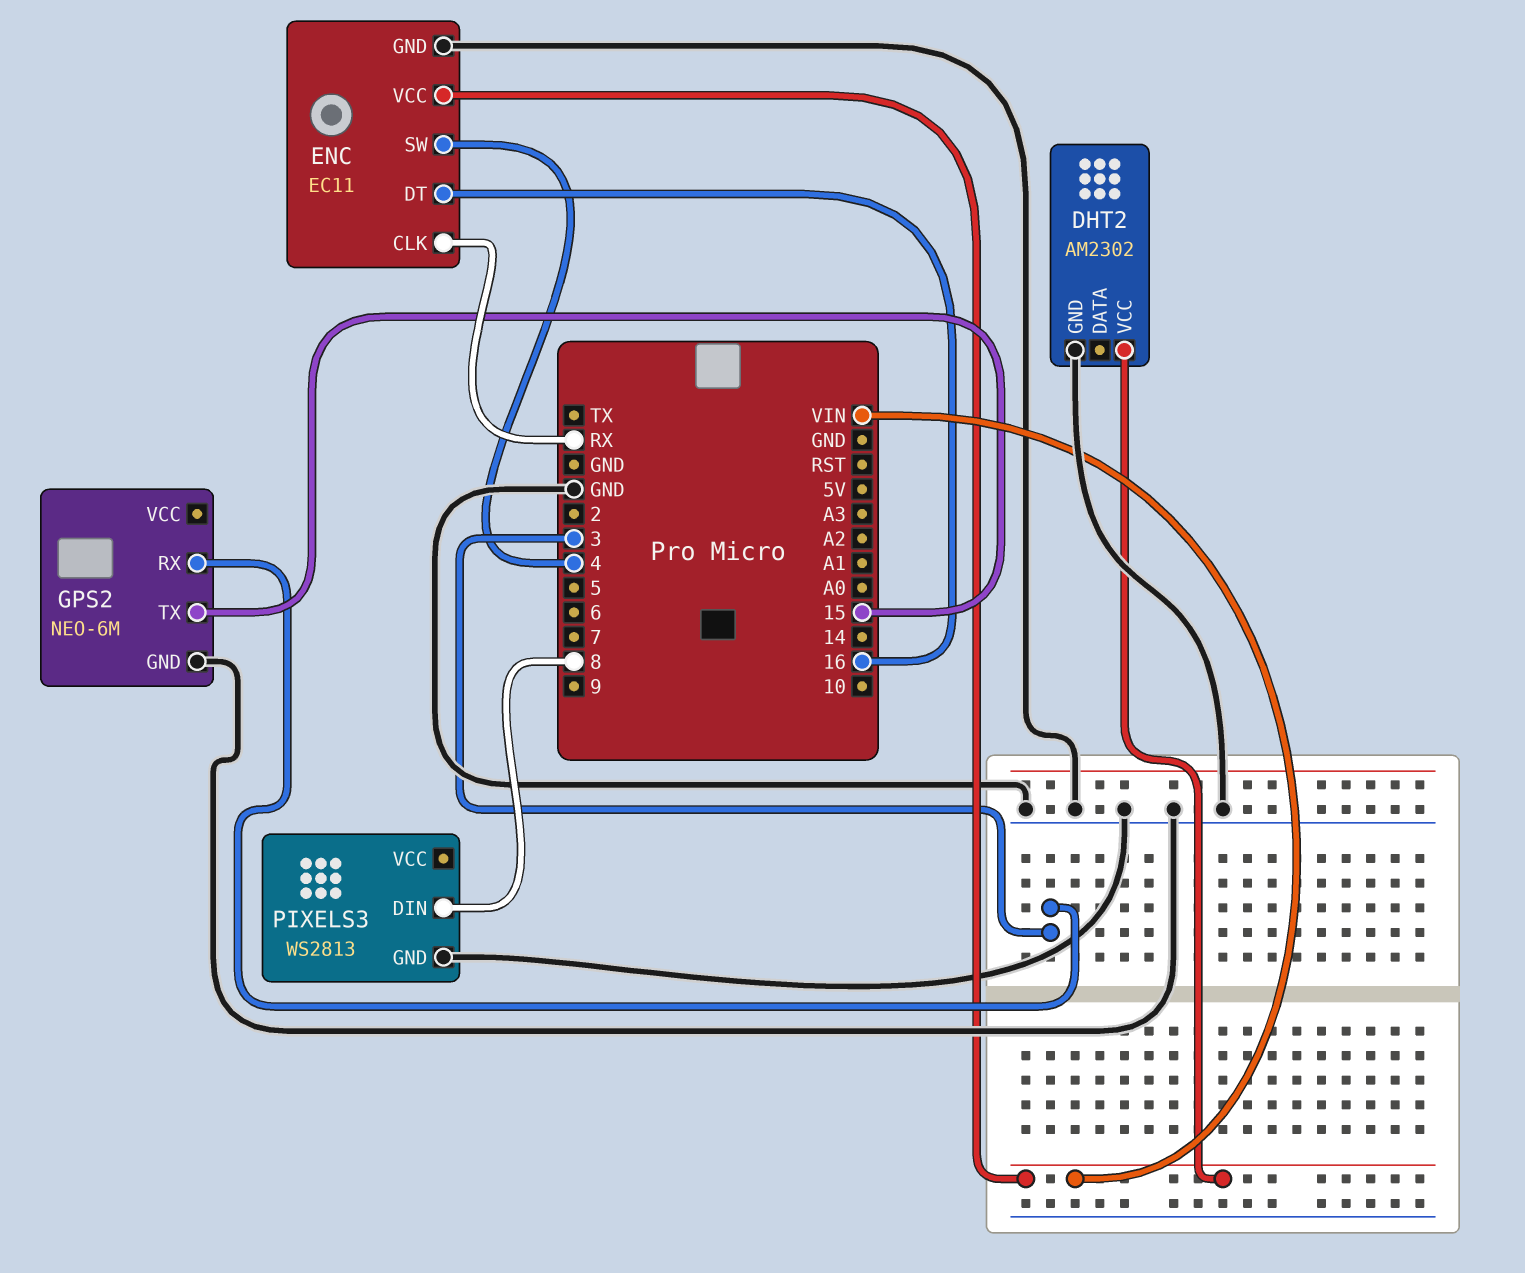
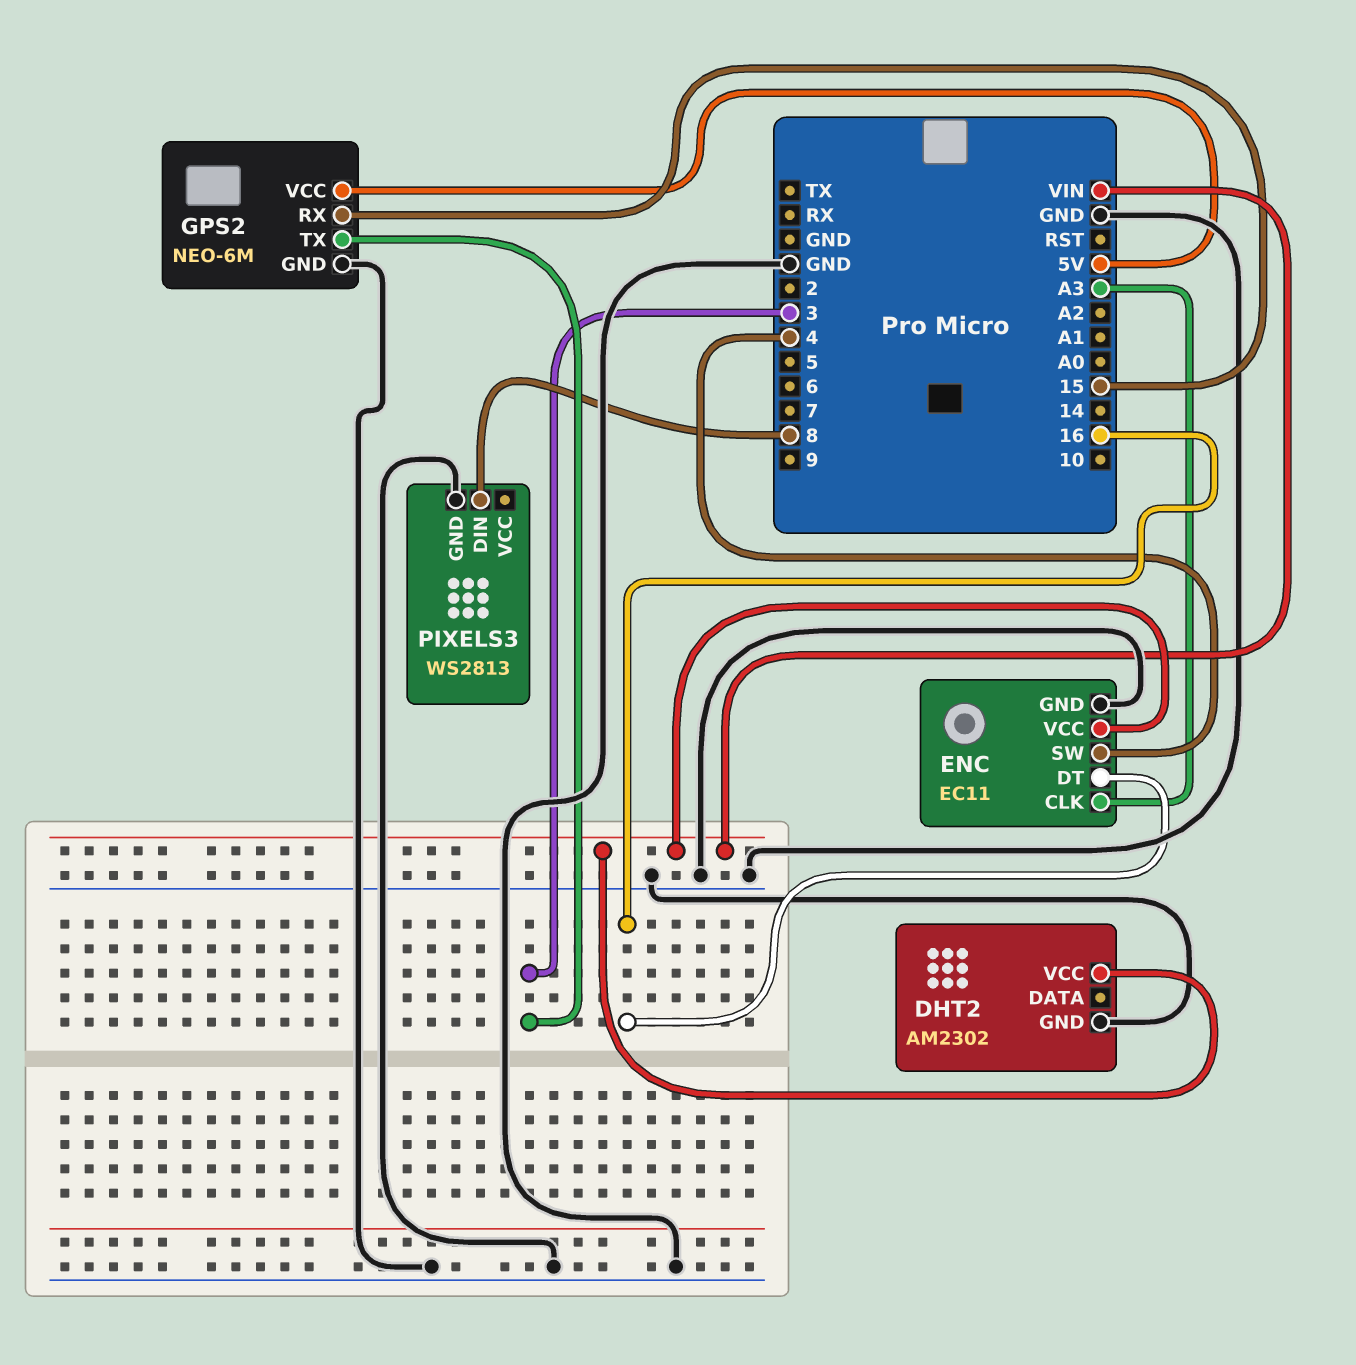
ENC pin CLK: RX -> A3
GPS2 pin RX: 3 -> 15
GPS2 pin TX: 15 -> 3
GPS2 pin VCC: none -> 5V

